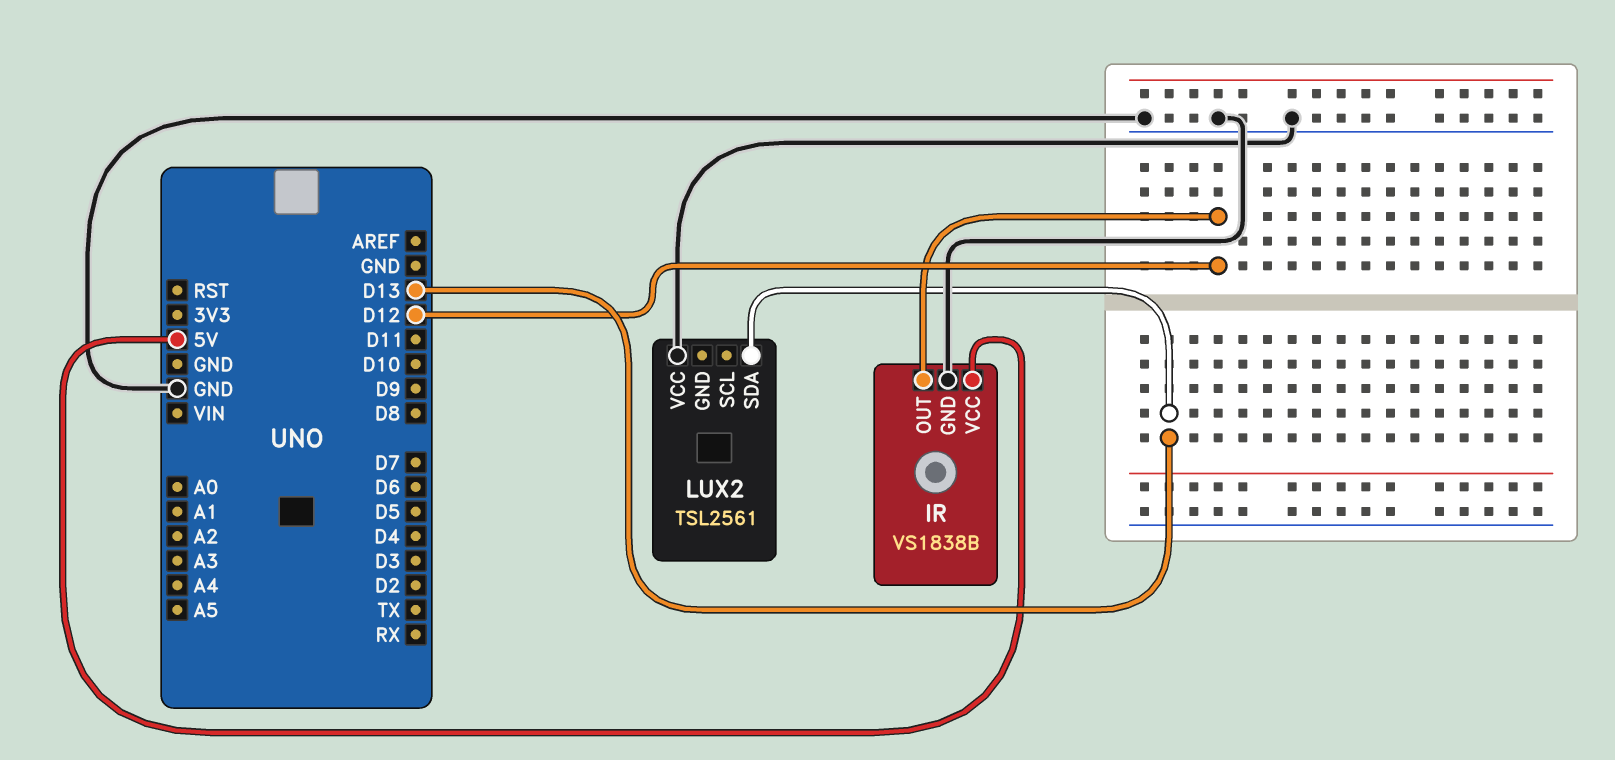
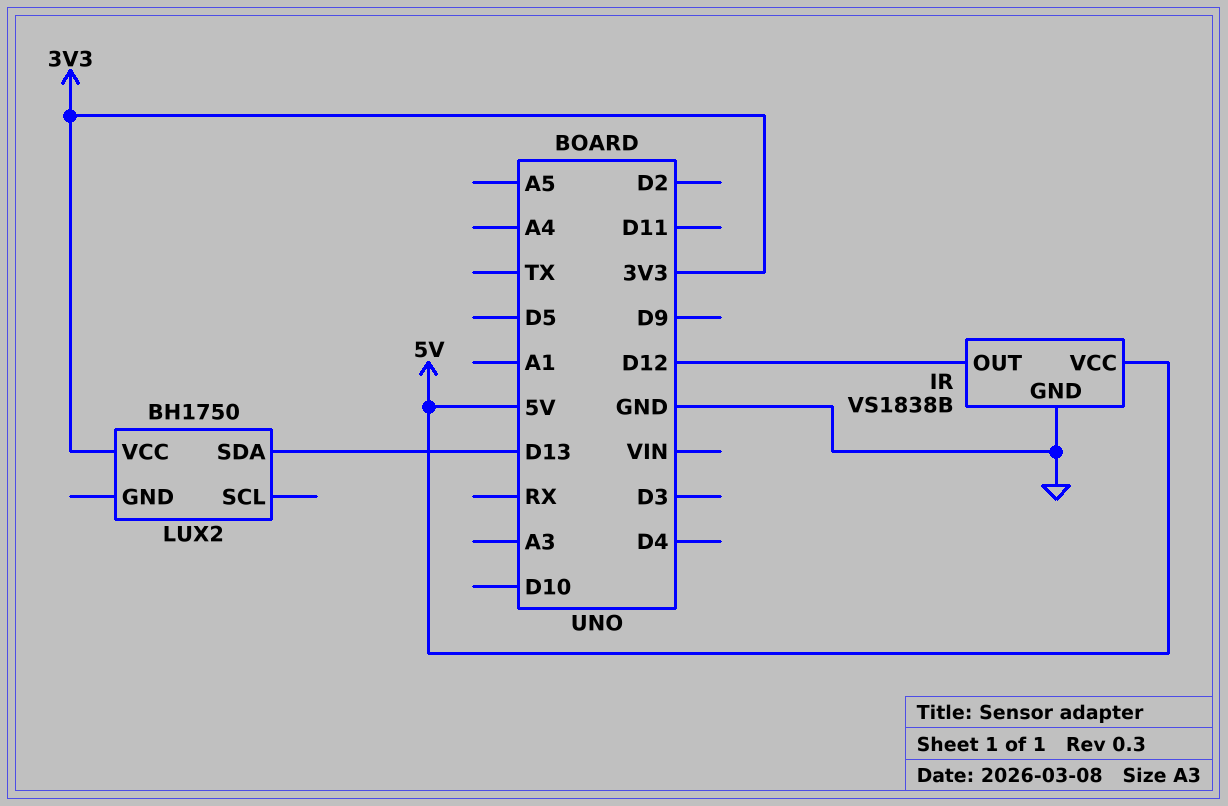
LUX2: TSL2561 -> BH1750
LUX2 pin VCC: GND -> 3V3

